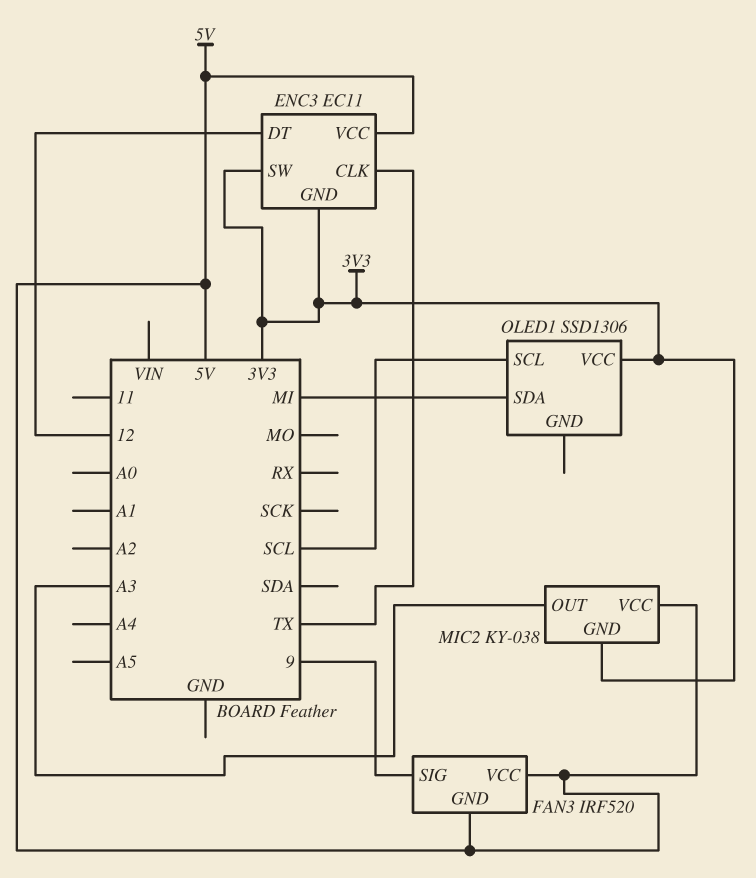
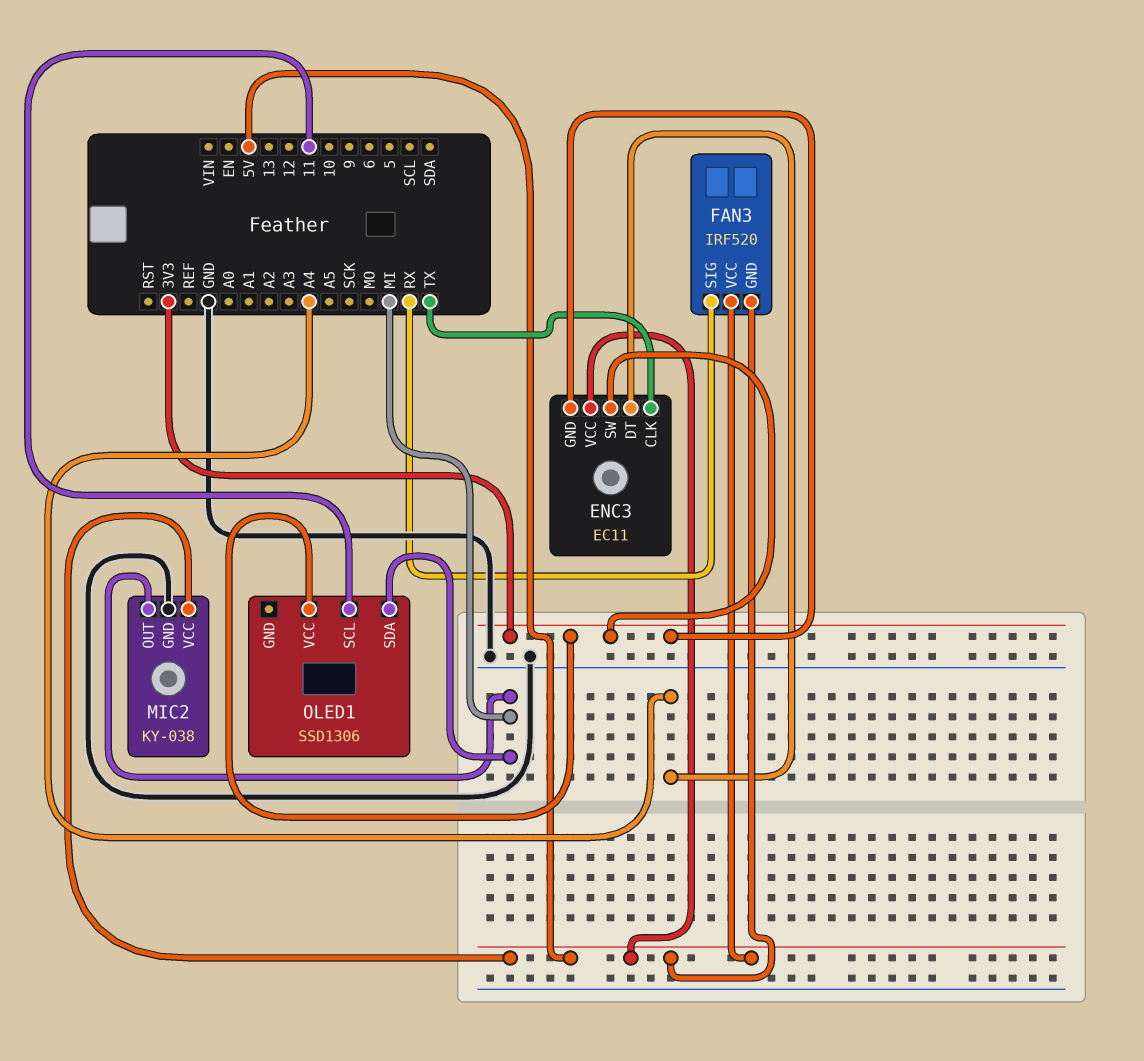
ENC3 pin DT: 12 -> A4
FAN3 pin SIG: 9 -> RX
MIC2 pin GND: 3V3 -> GND
MIC2 pin OUT: A3 -> MI
OLED1 pin SCL: SCL -> 11

